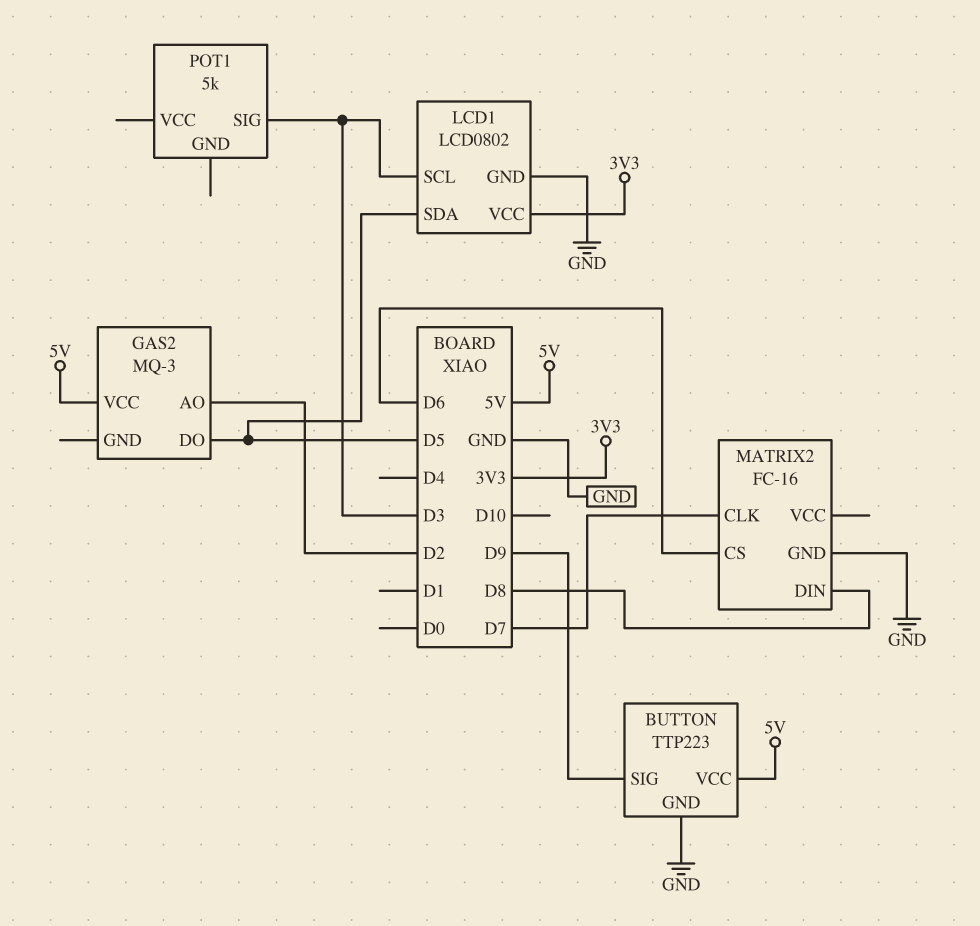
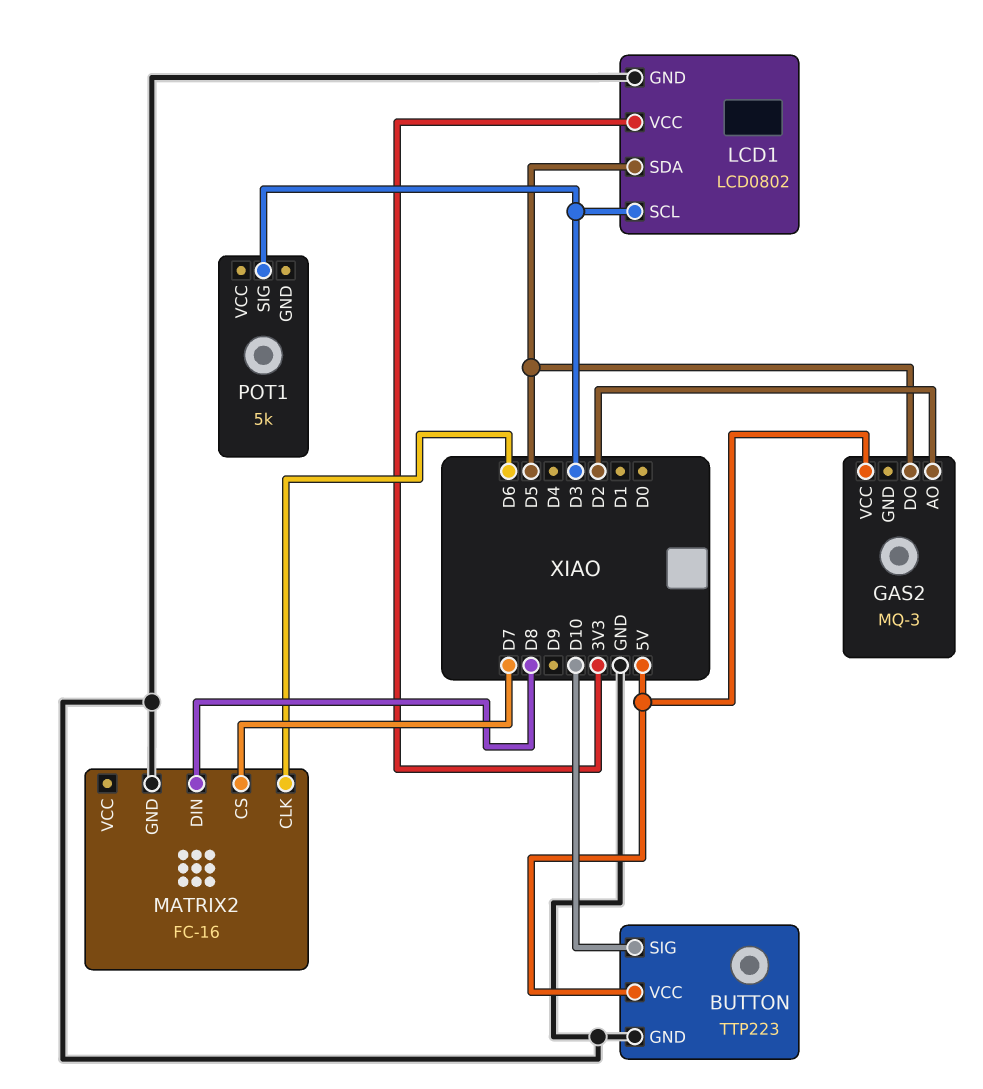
BUTTON pin SIG: D9 -> D10
MATRIX2 pin CLK: D7 -> D6
MATRIX2 pin CS: D6 -> D7

